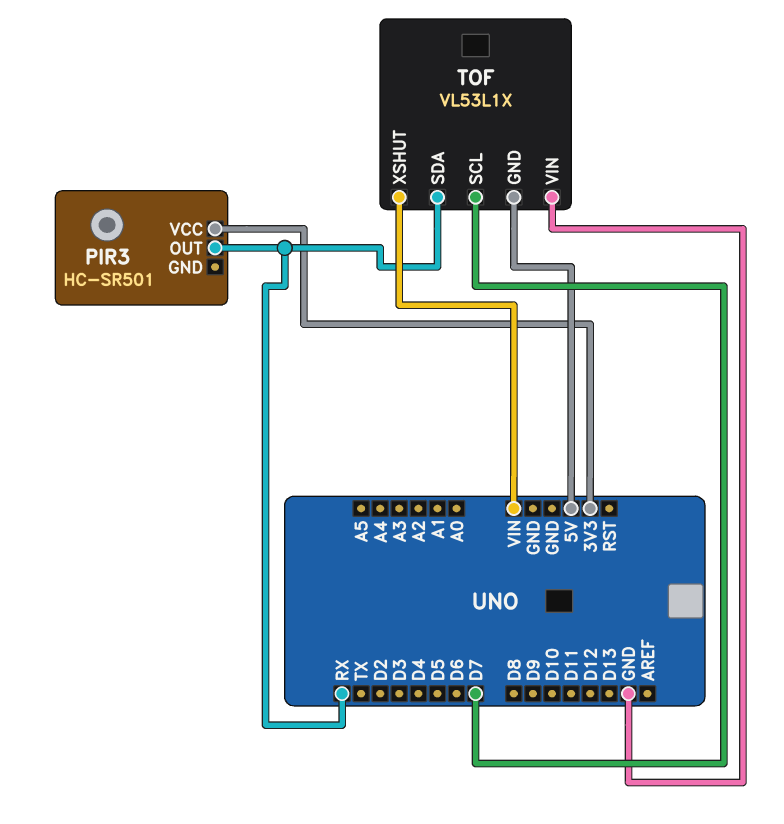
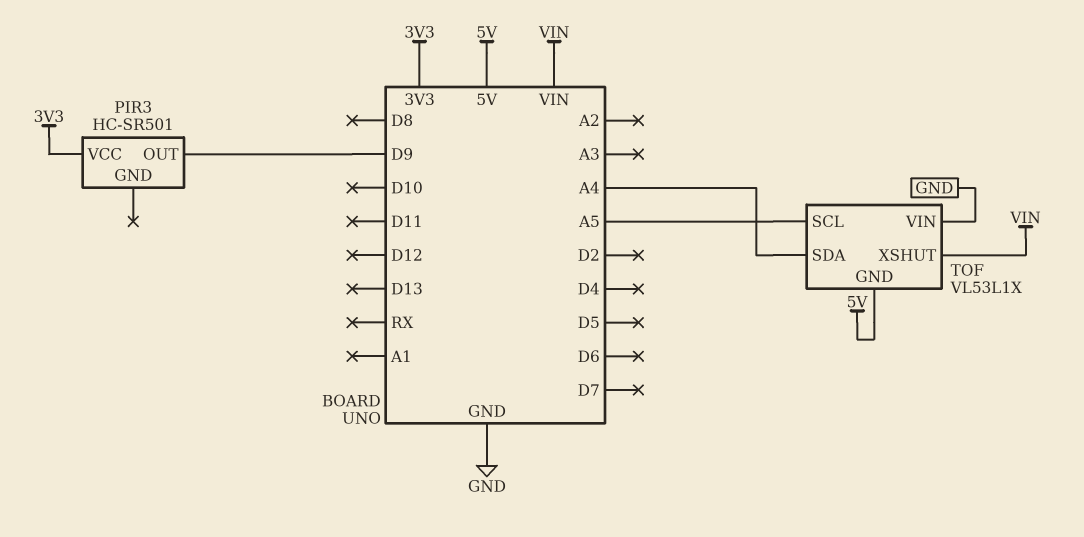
PIR3 pin OUT: RX -> D9
TOF pin SCL: D7 -> A5
TOF pin SDA: RX -> A4

